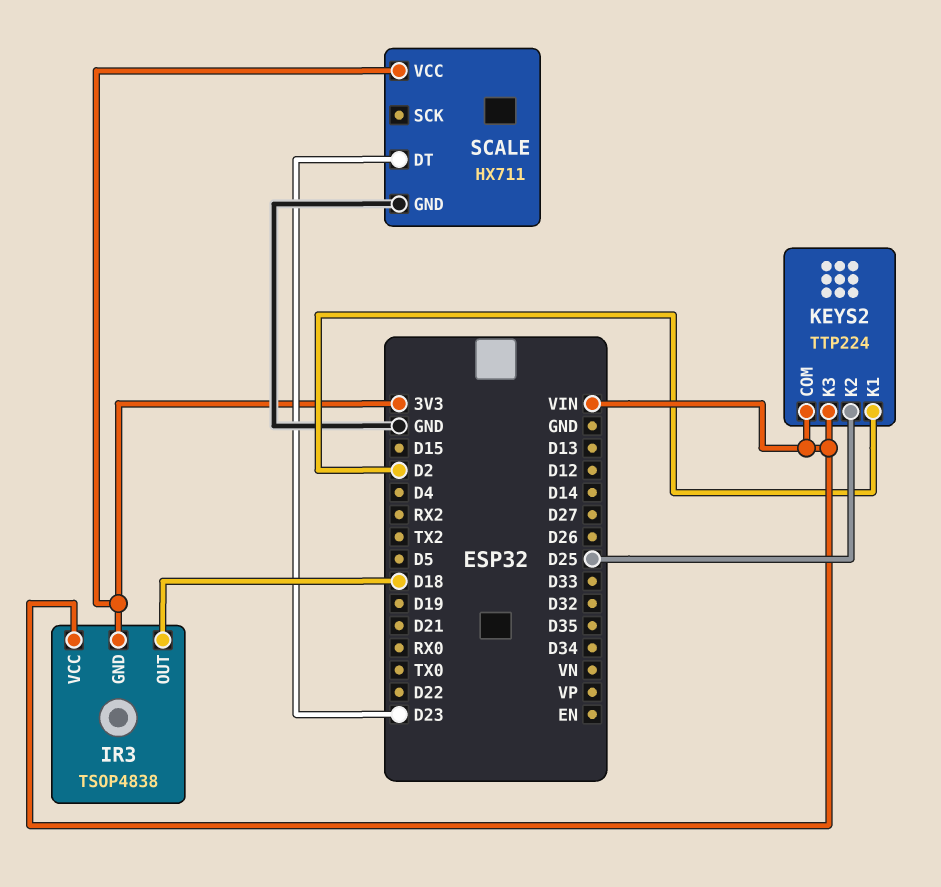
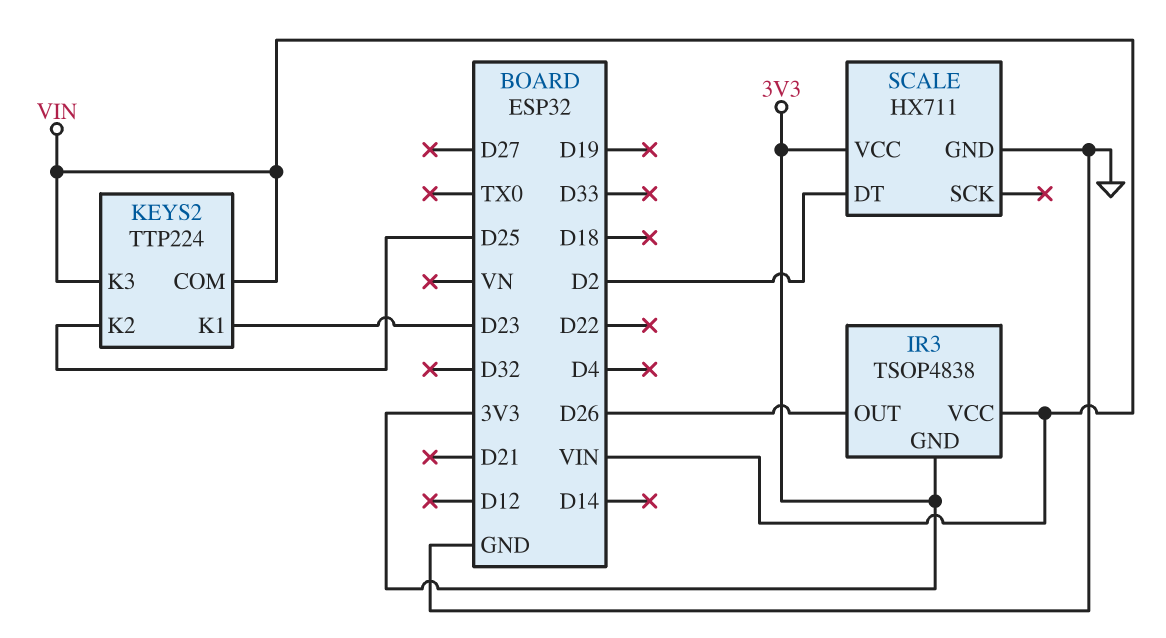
IR3 pin OUT: D18 -> D26
KEYS2 pin K1: D2 -> D23
SCALE pin DT: D23 -> D2

